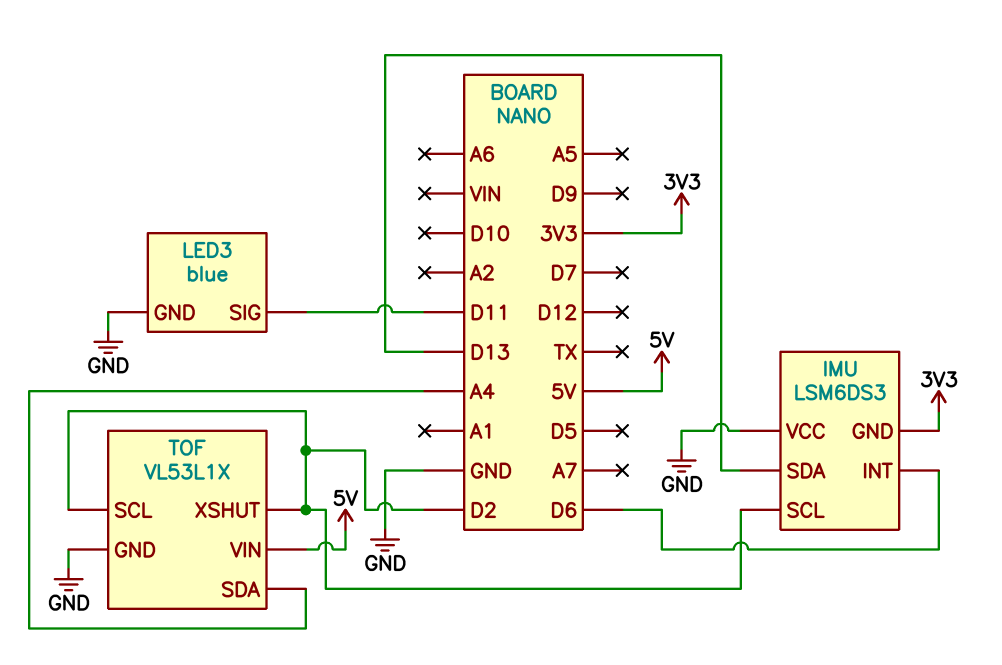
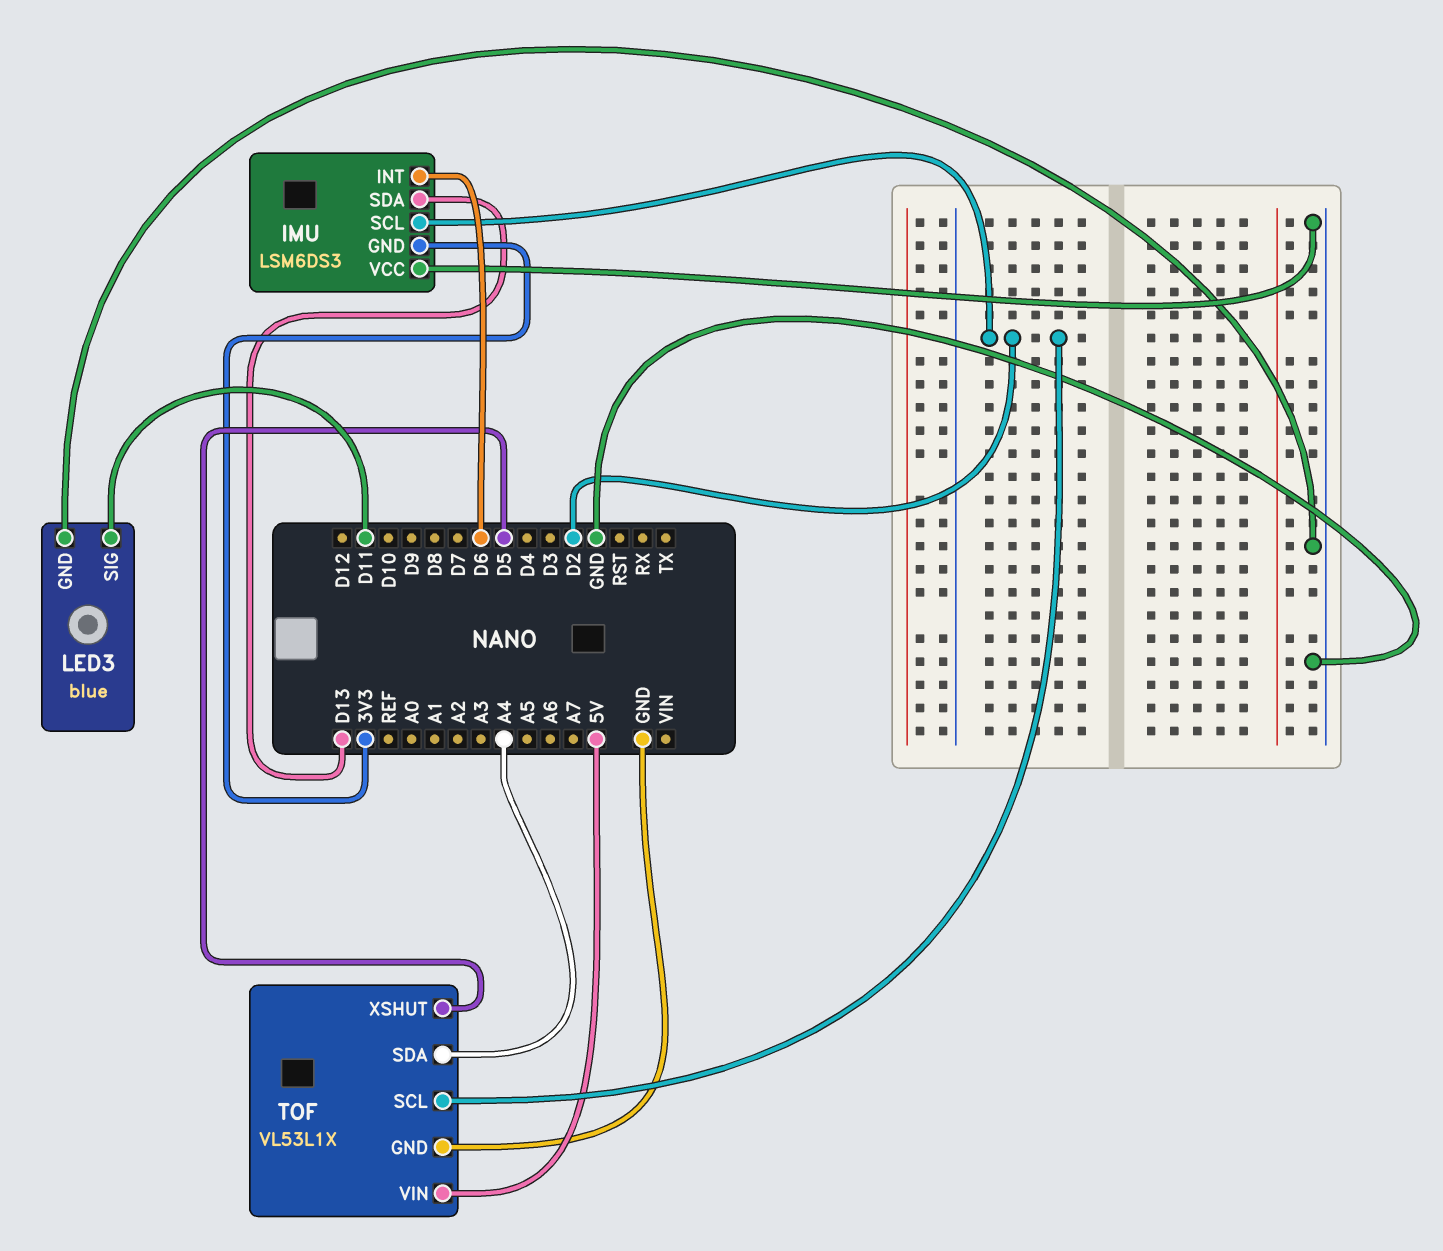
TOF pin XSHUT: D2 -> D5

